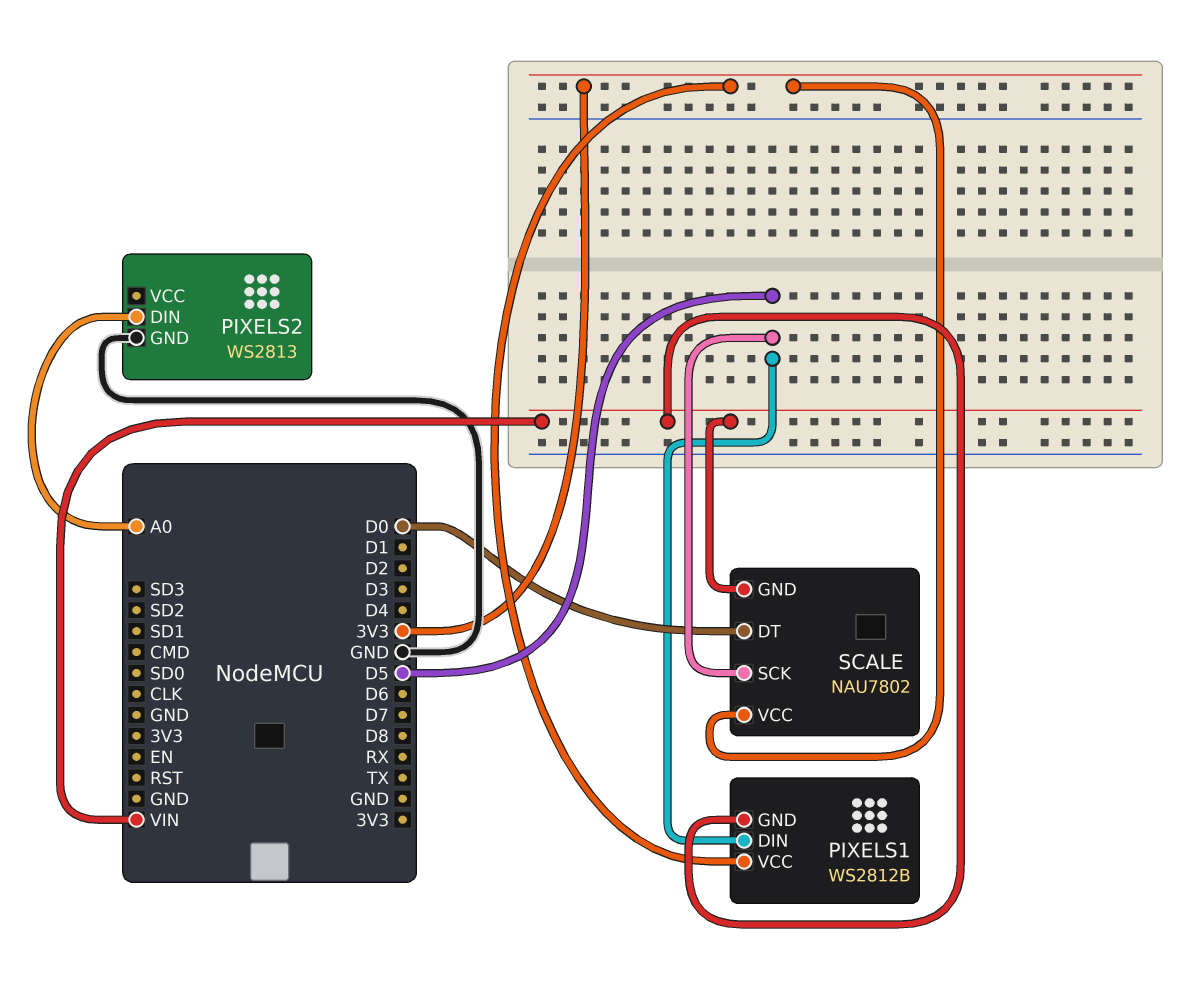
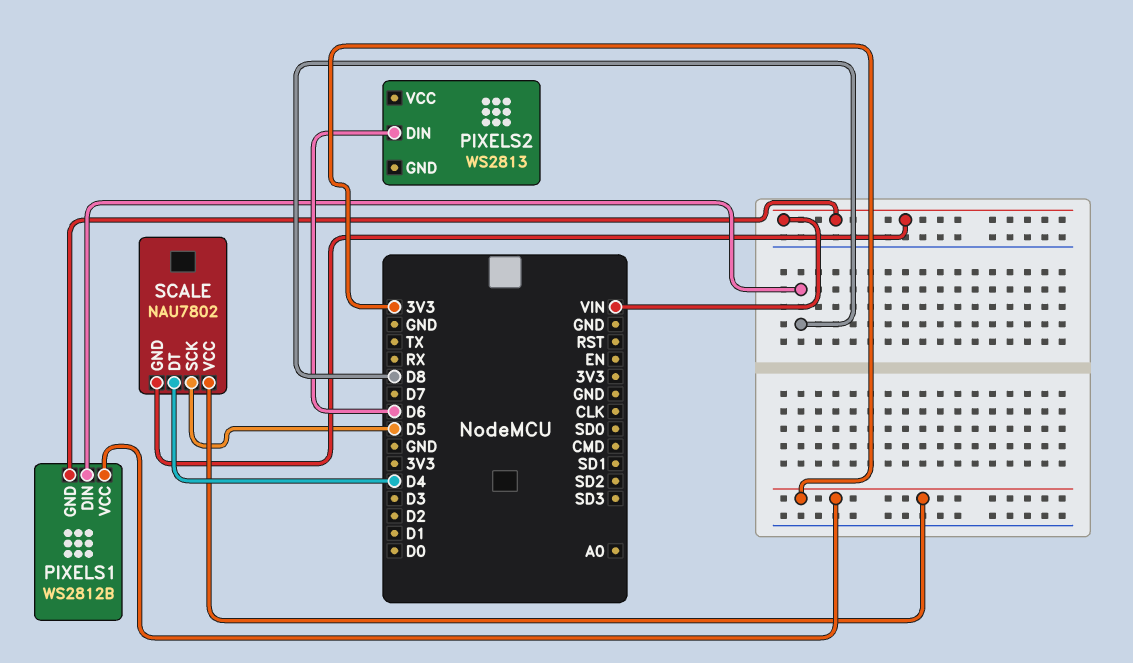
PIXELS1 pin DIN: D5 -> D8
PIXELS2 pin DIN: A0 -> D6
PIXELS2 pin GND: GND -> none
SCALE pin DT: D0 -> D4

